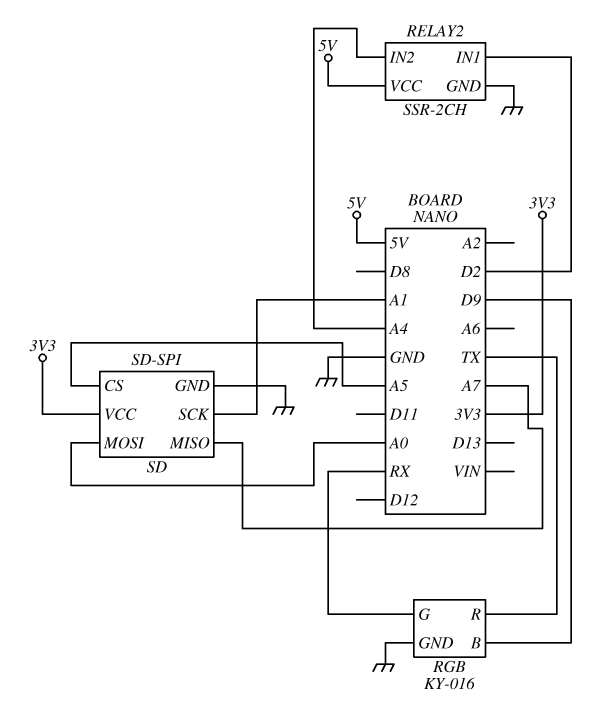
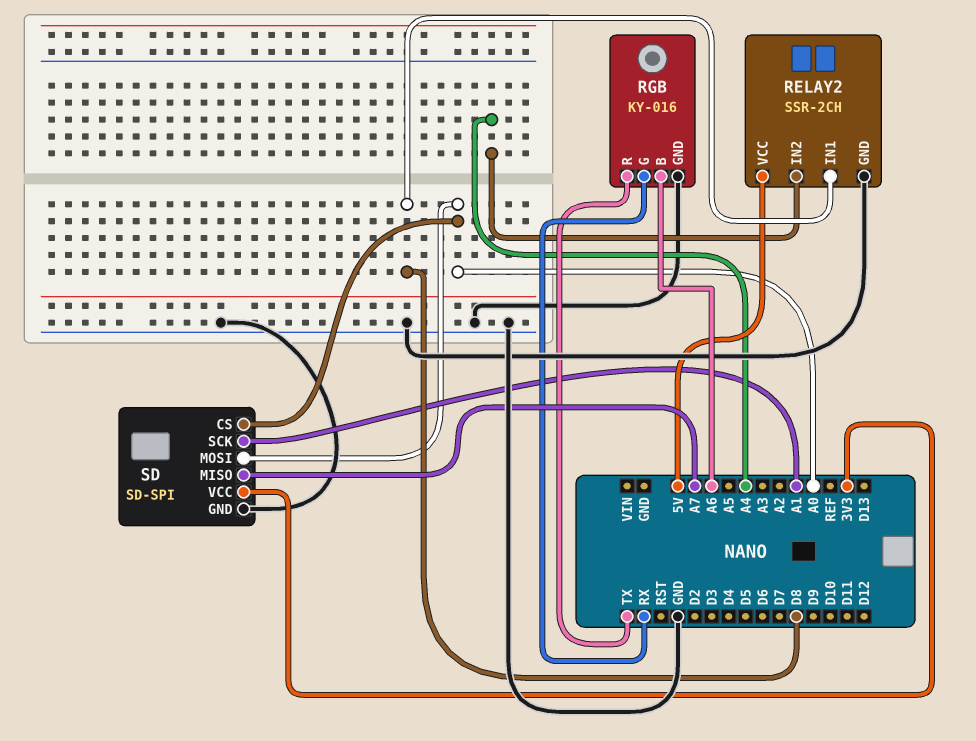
RELAY2 pin IN1: D2 -> D8
RGB pin B: D9 -> A6
SD pin CS: A5 -> A0

